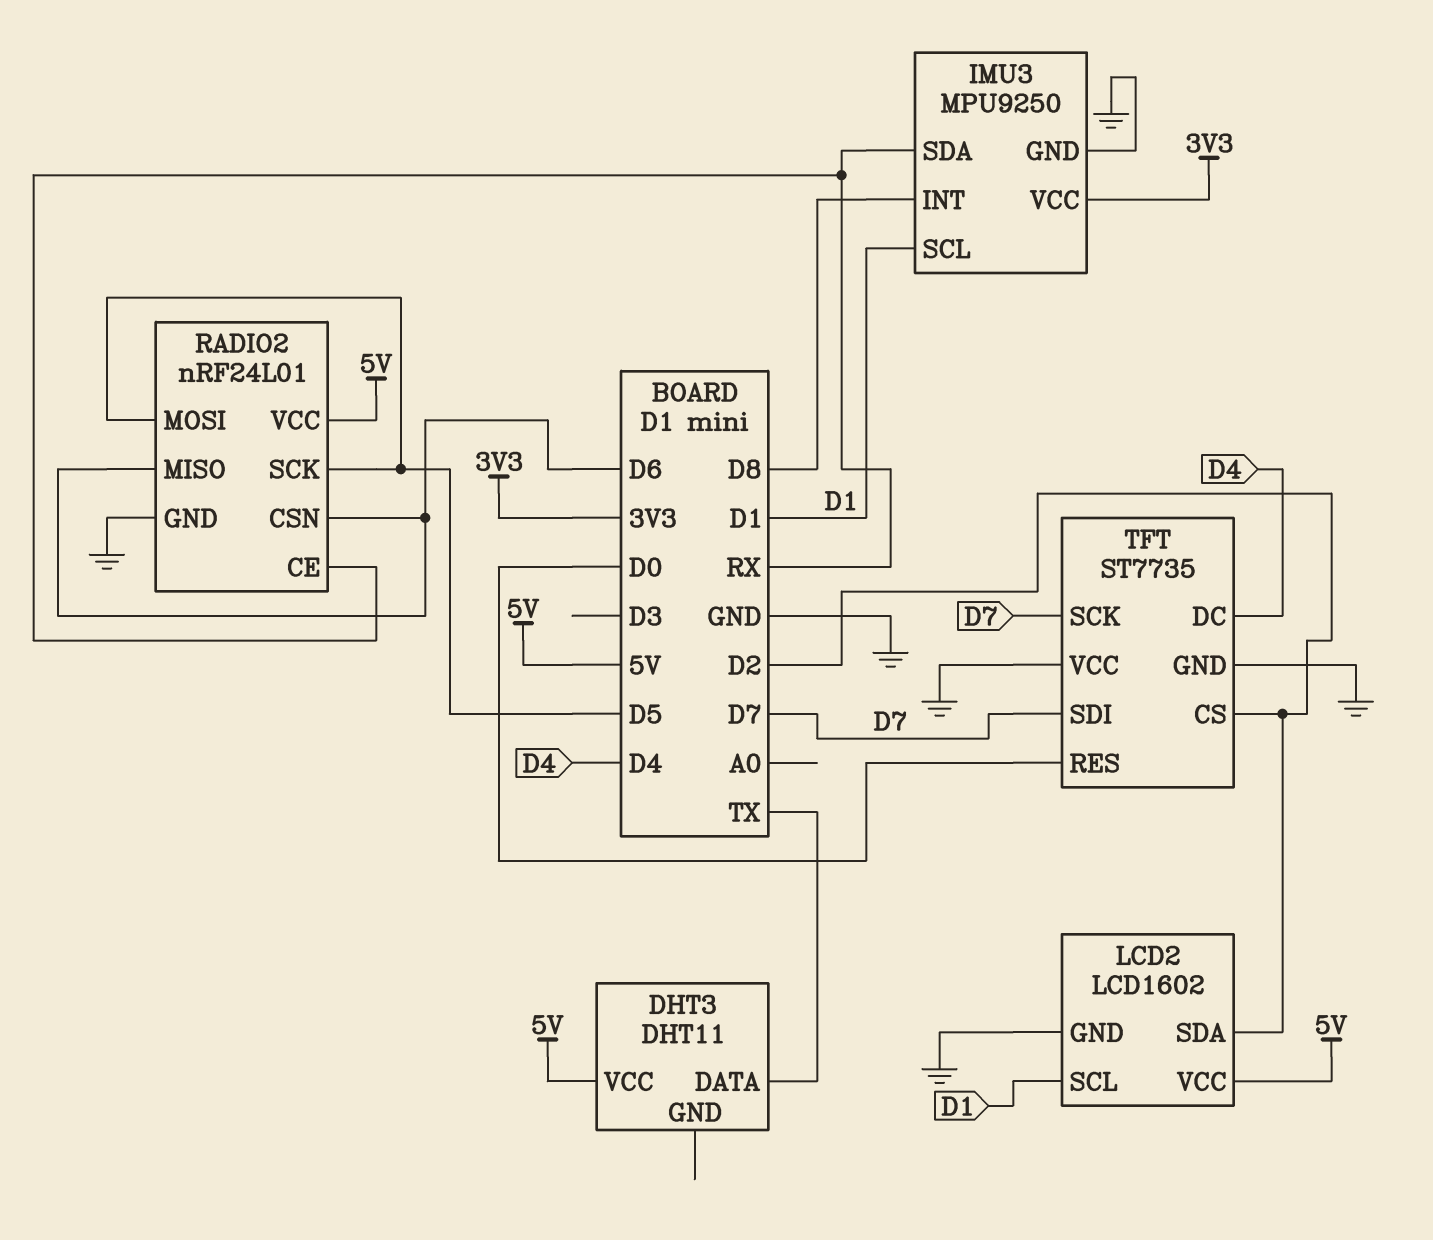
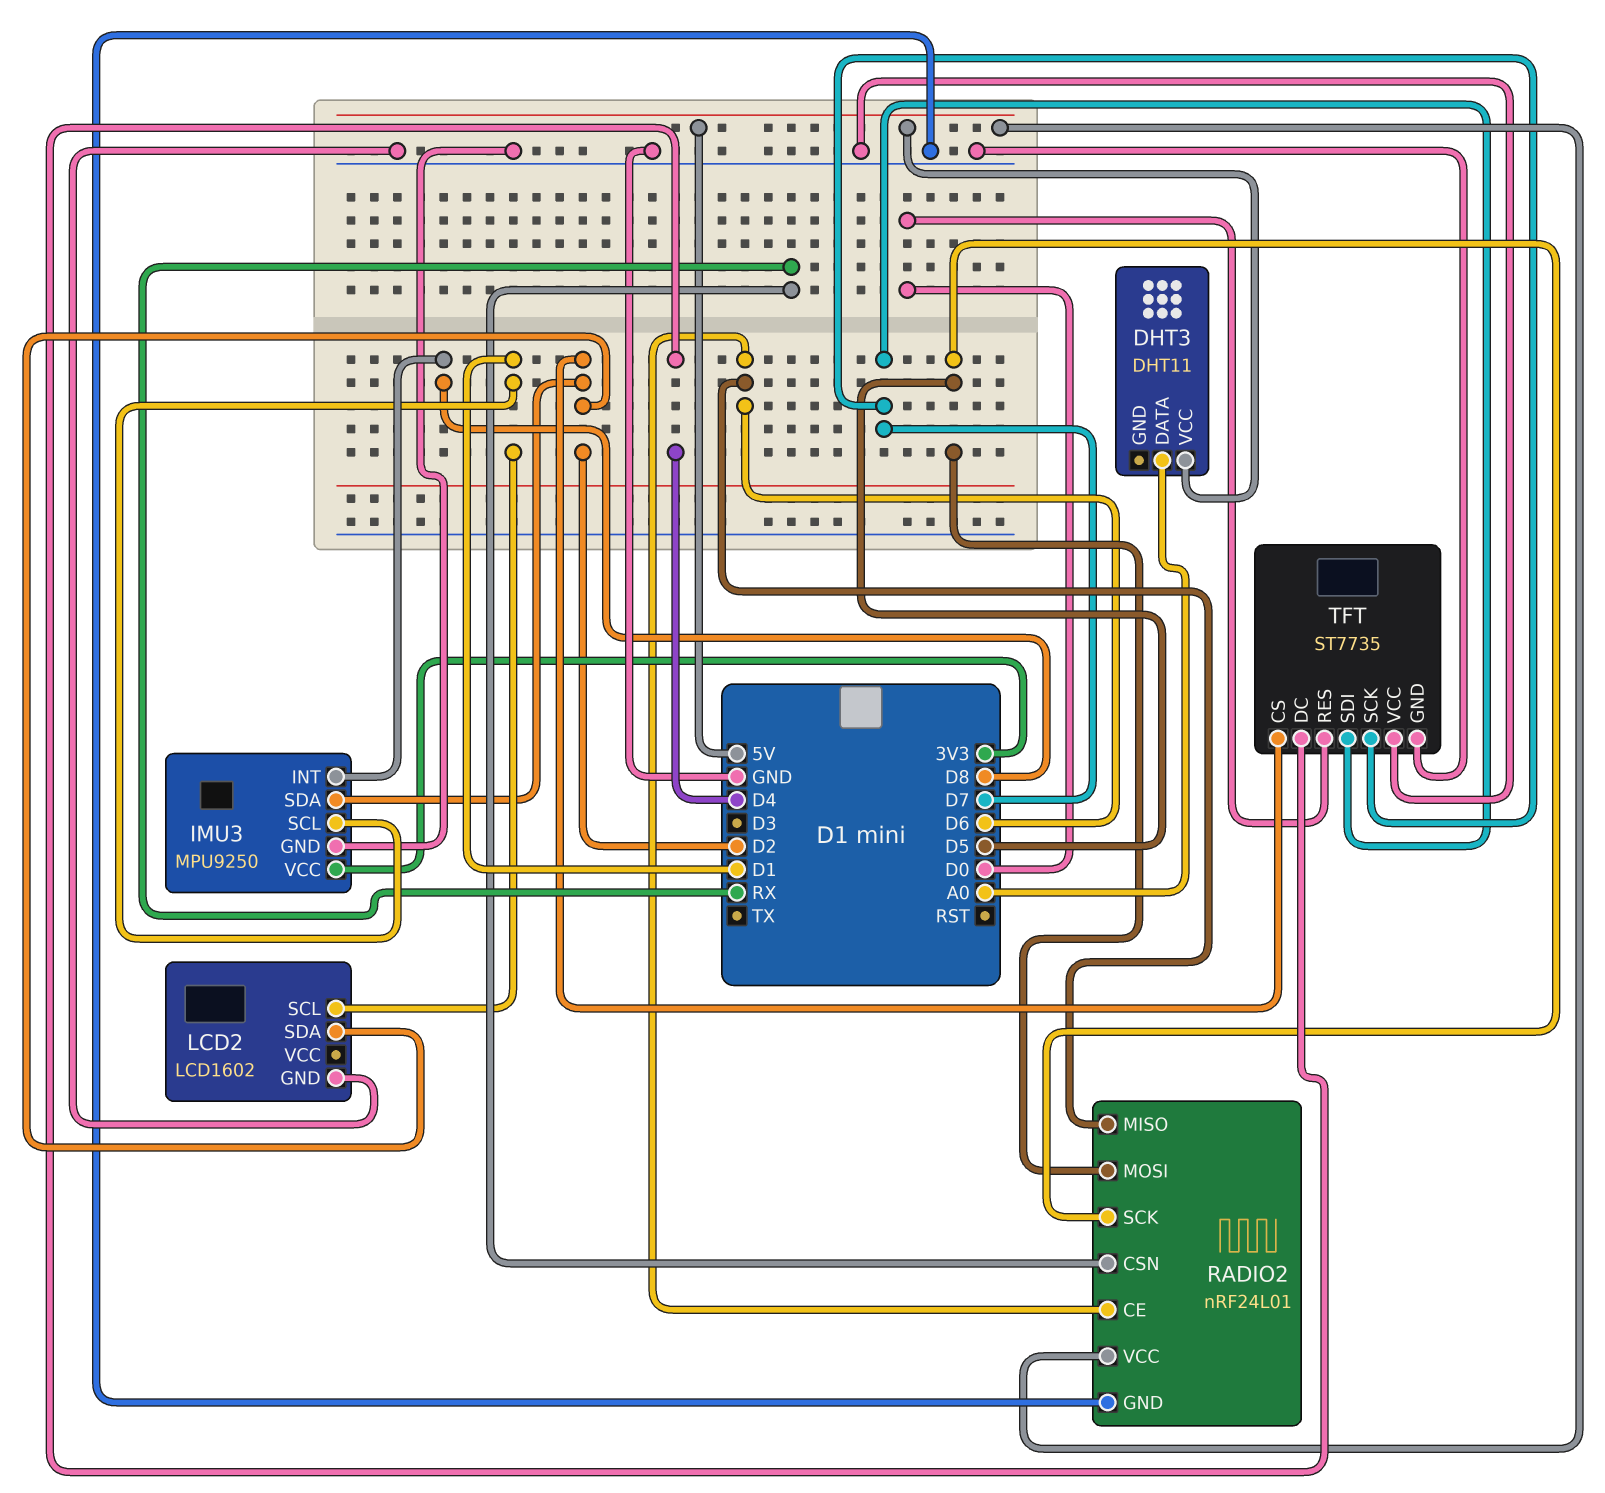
DHT3 pin DATA: TX -> A0
IMU3 pin SDA: RX -> D2
LCD2 pin VCC: 5V -> none
RADIO2 pin CE: RX -> D6
RADIO2 pin CSN: D6 -> RX

